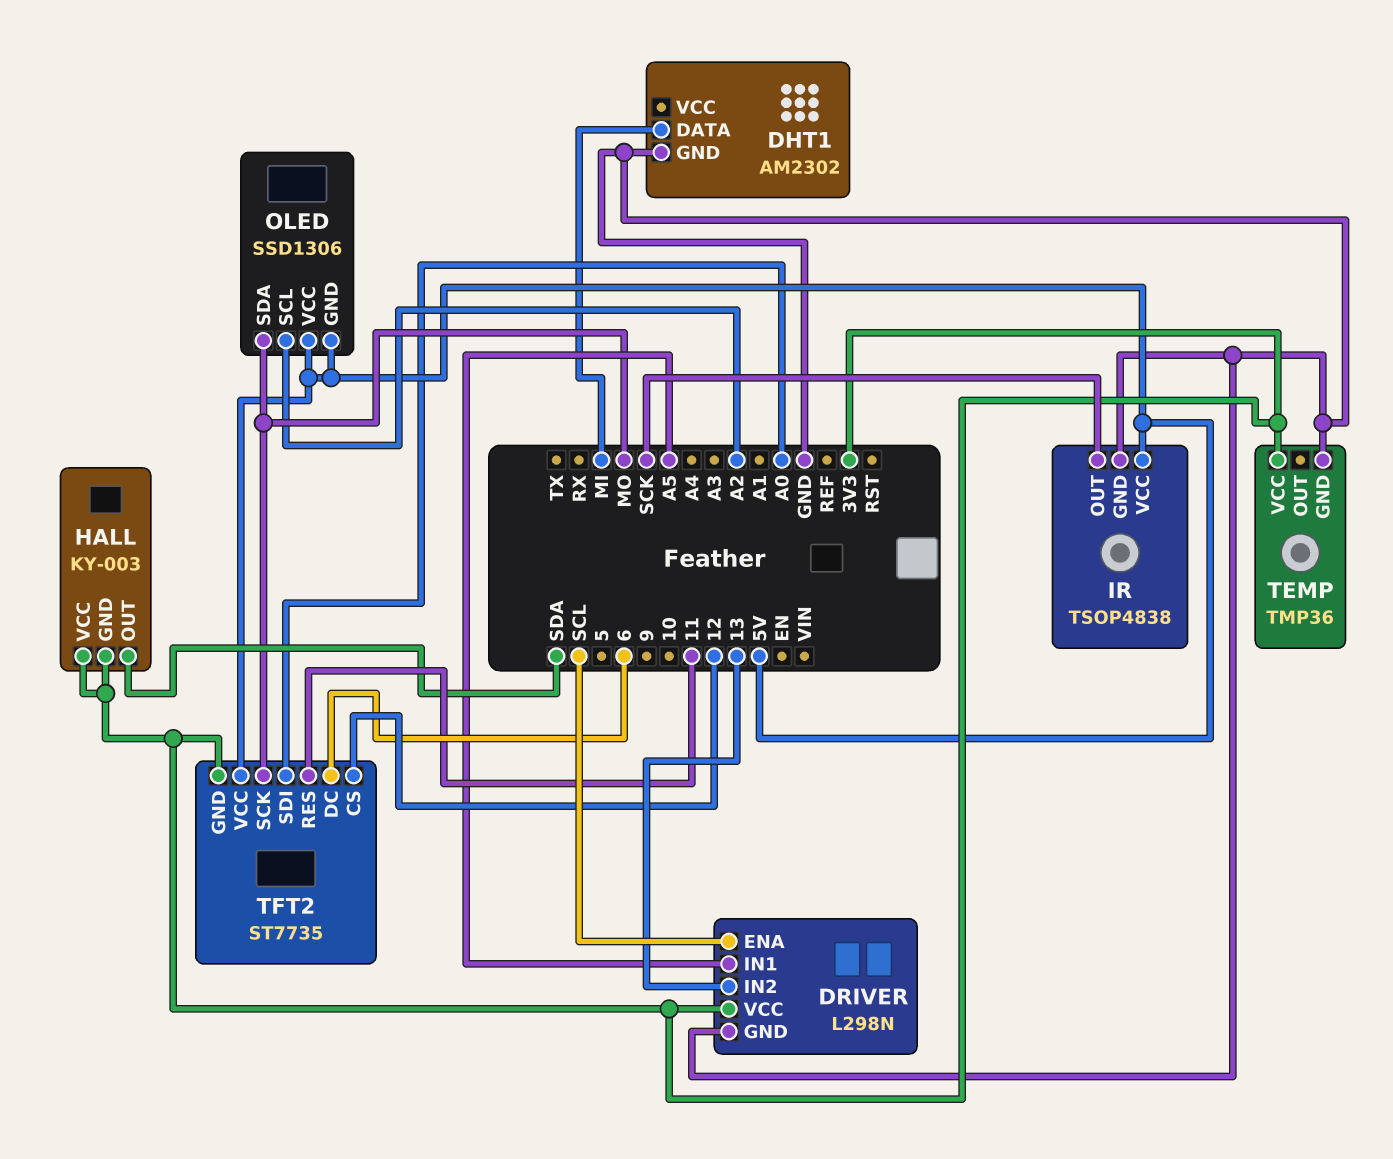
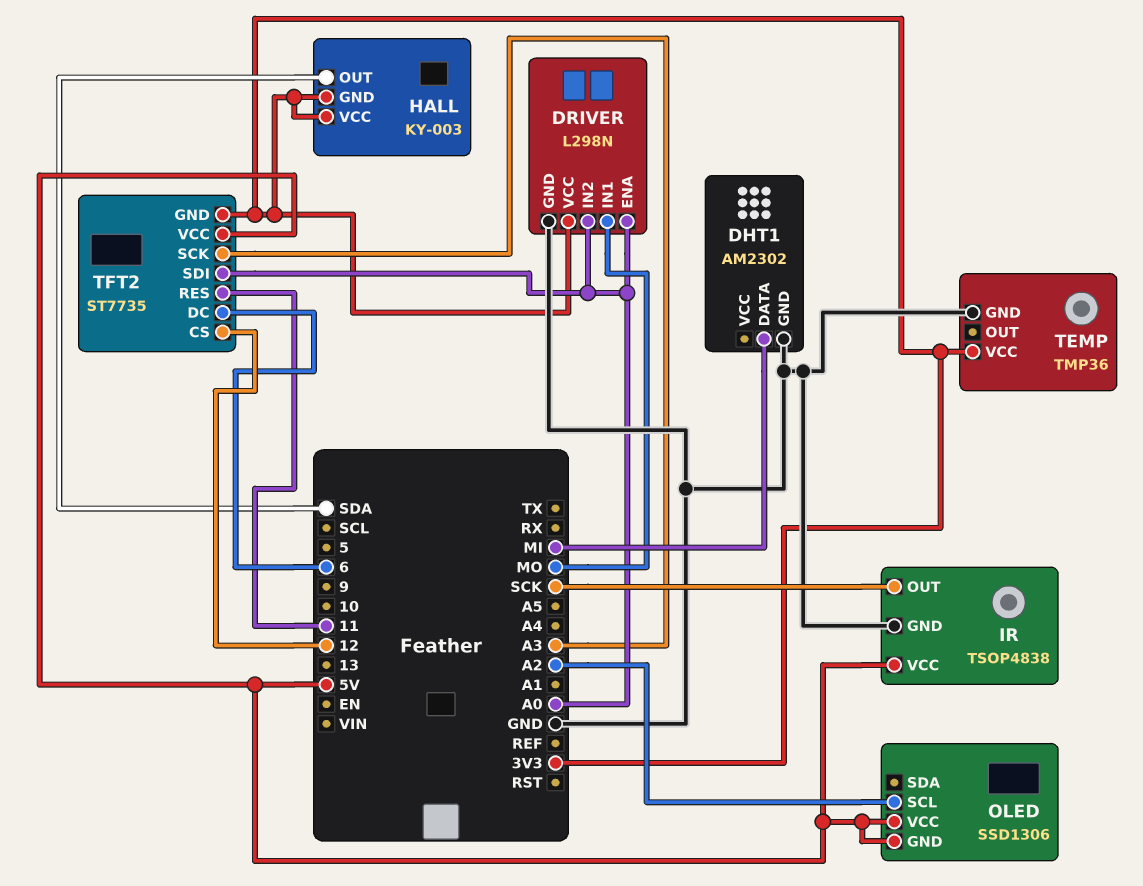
DRIVER pin ENA: SCL -> A0
DRIVER pin IN1: A5 -> MO
DRIVER pin IN2: 13 -> A0
OLED pin SDA: MO -> none
TFT2 pin SCK: MO -> A3

